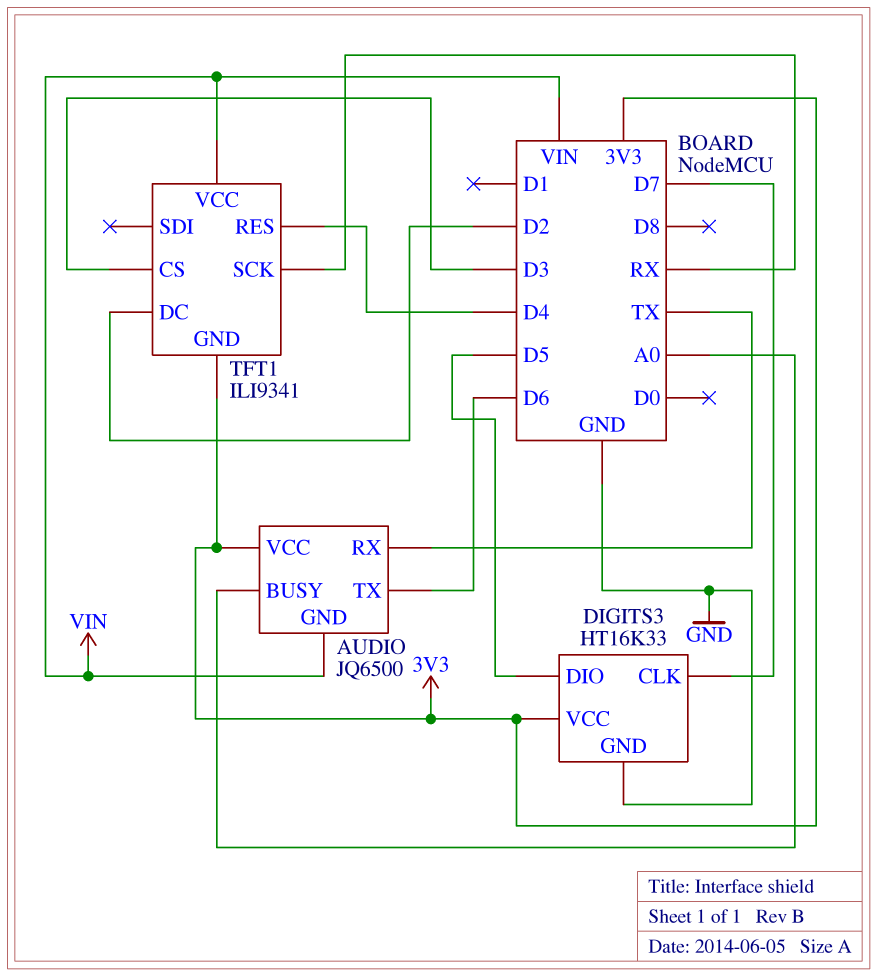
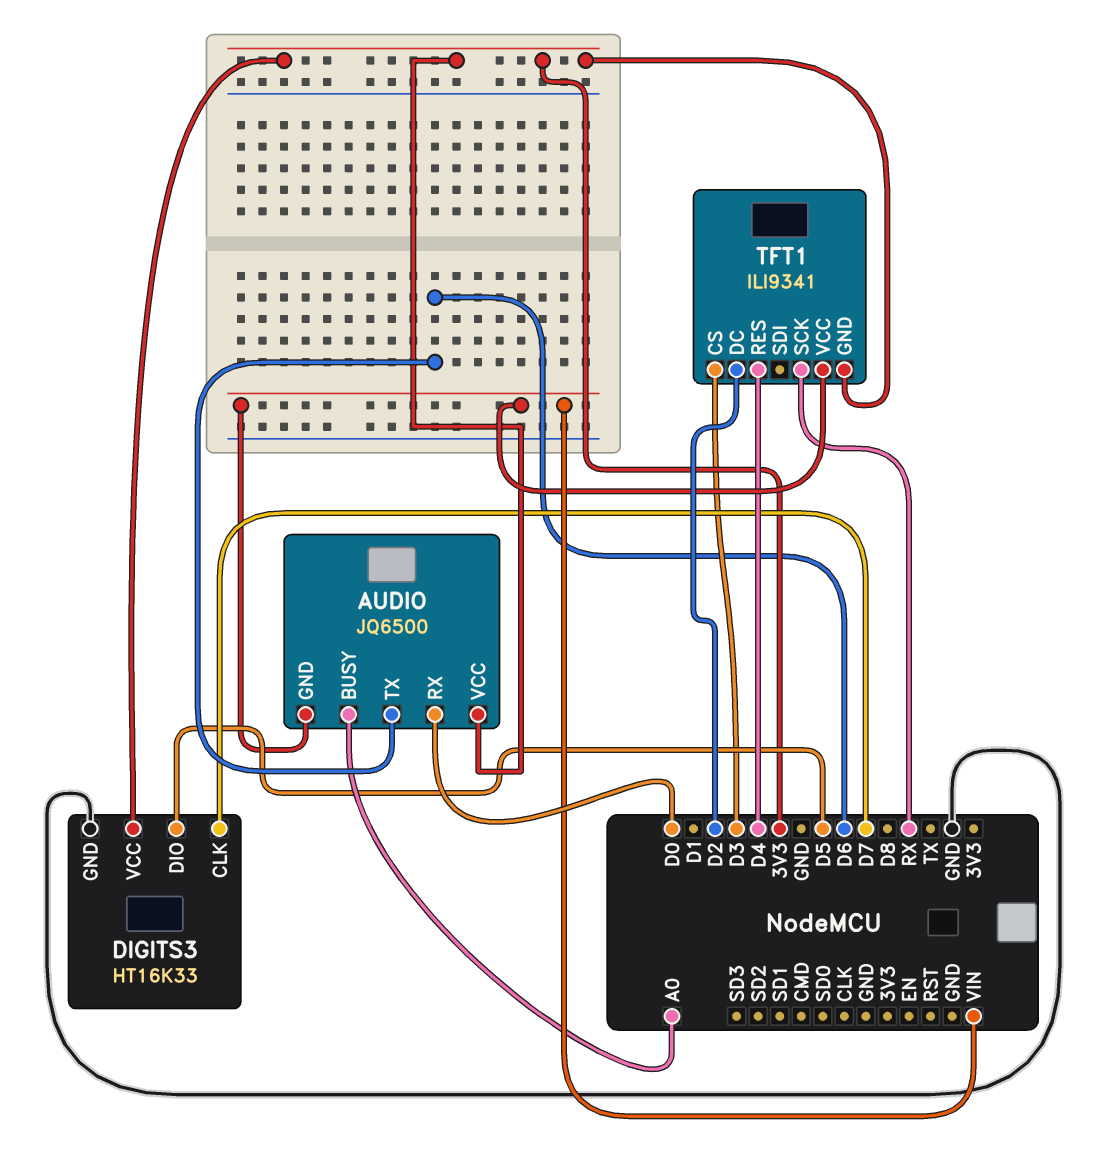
AUDIO pin RX: TX -> D0

